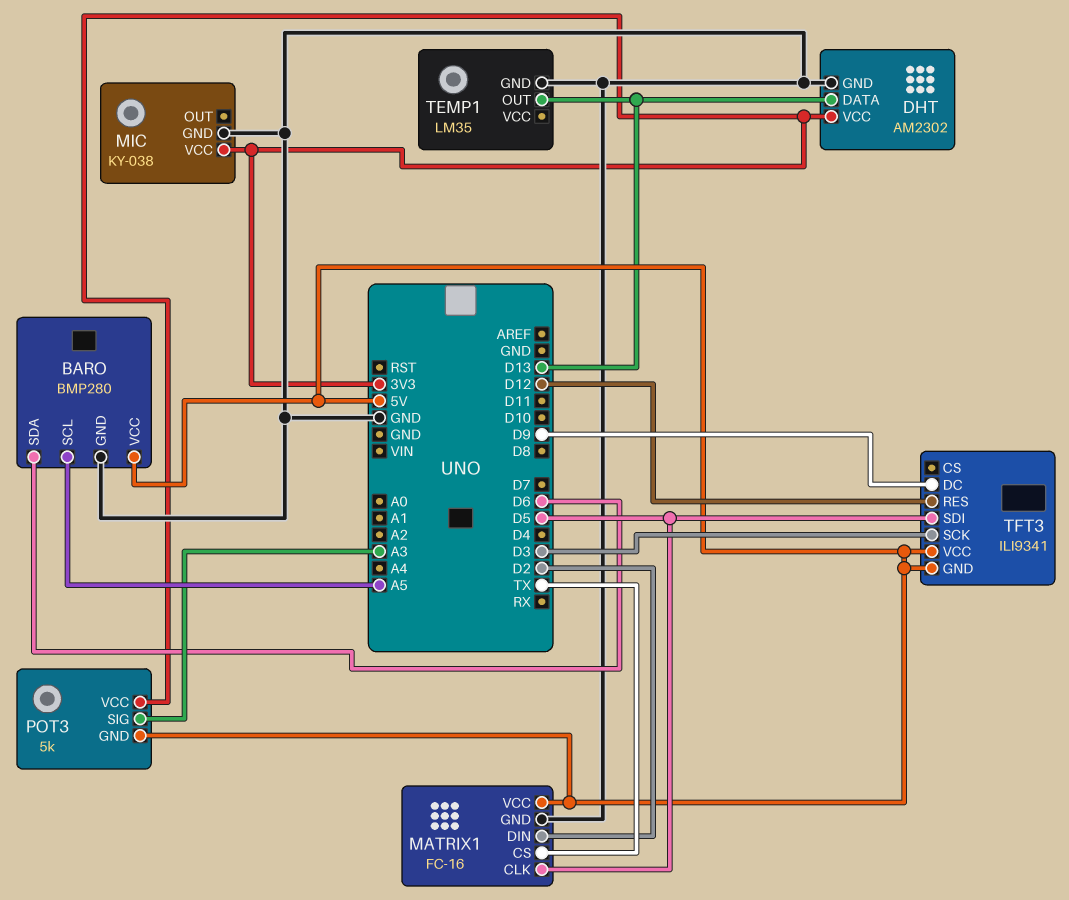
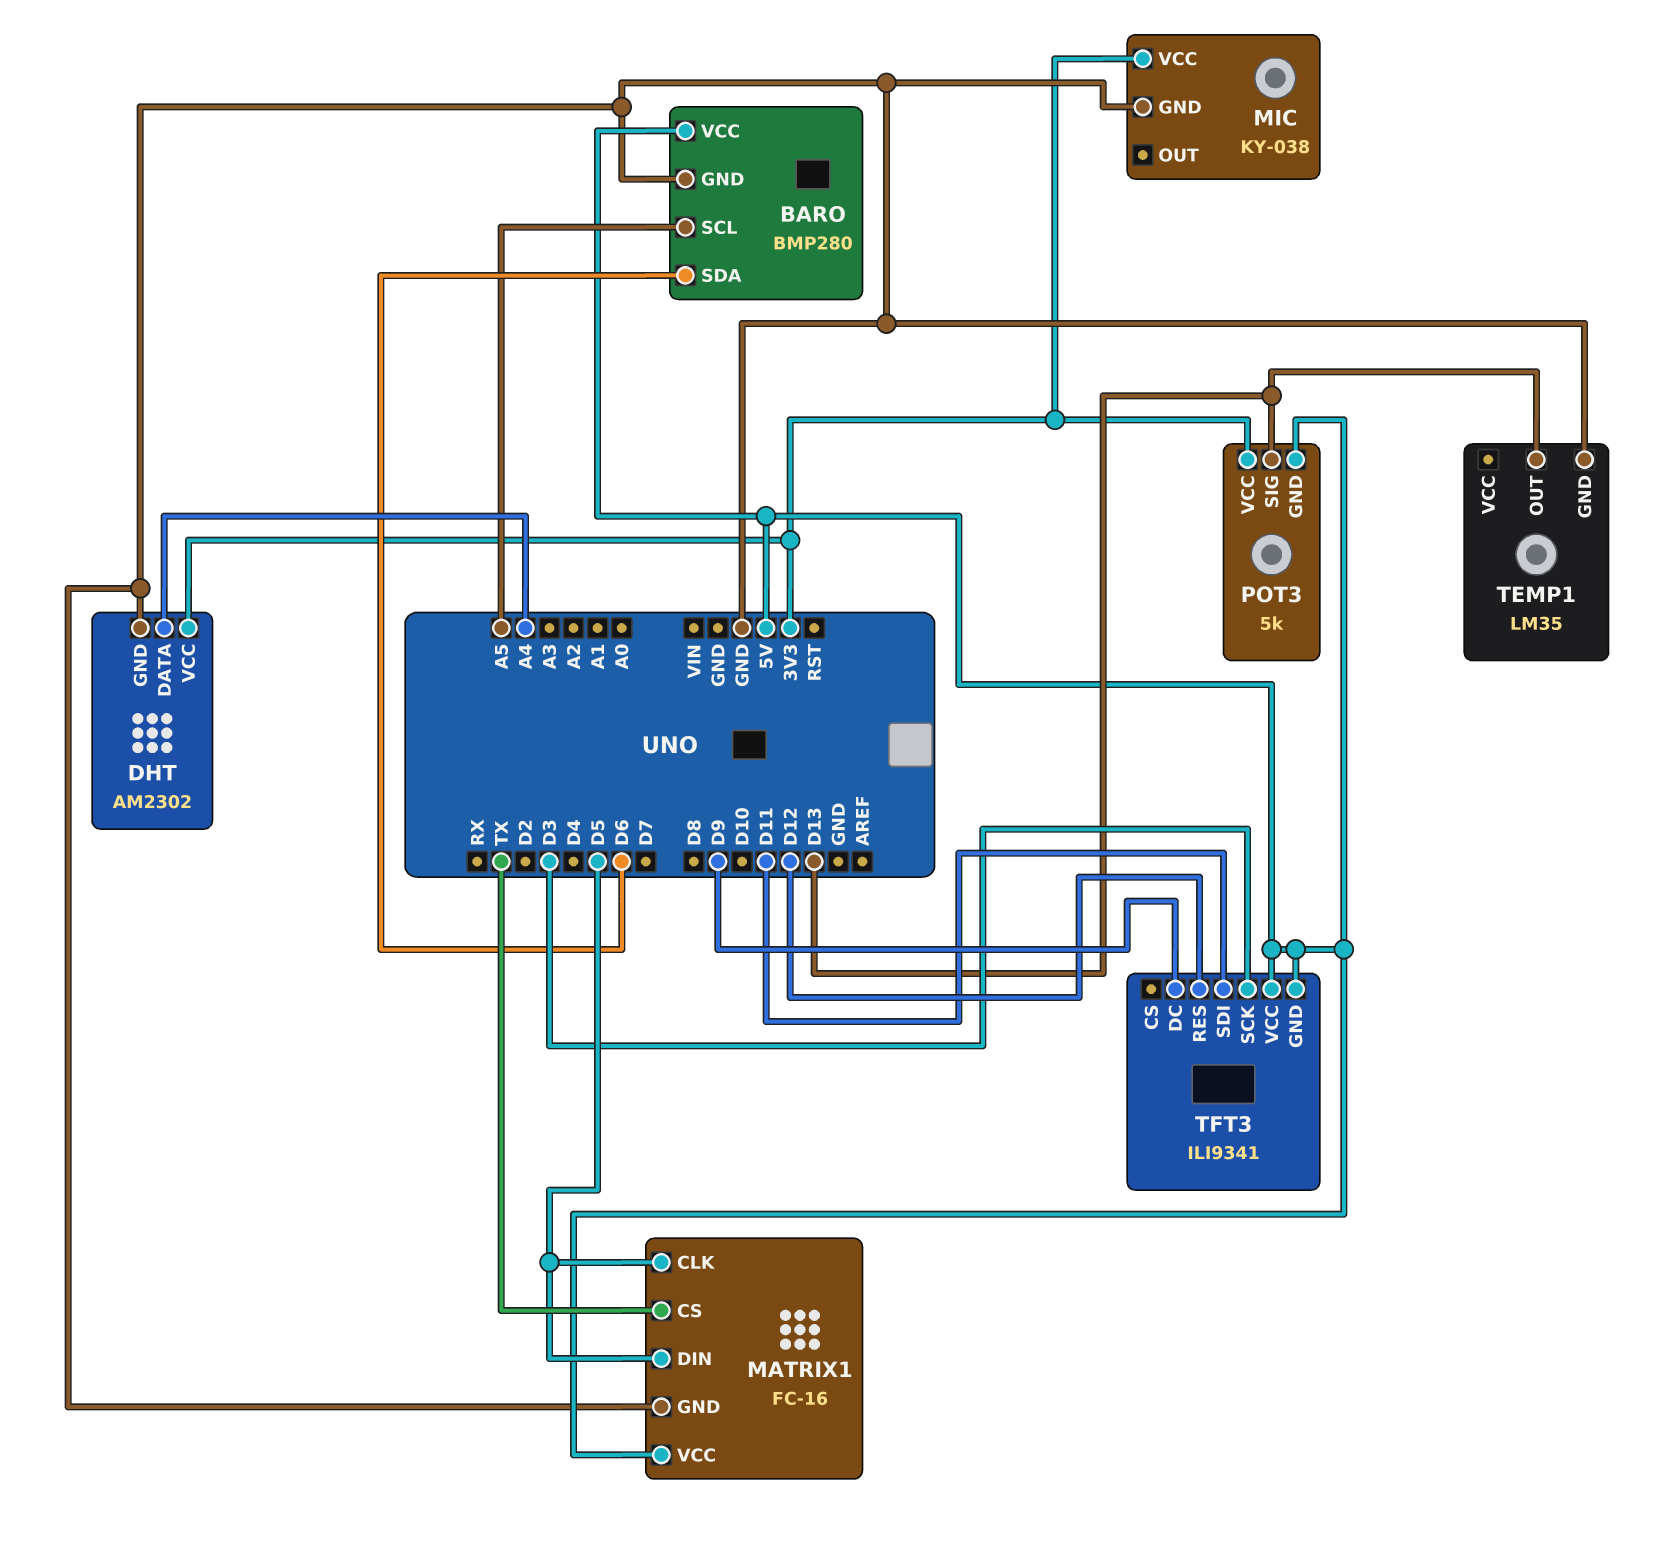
DHT pin DATA: D13 -> A4
MATRIX1 pin DIN: D2 -> D5
POT3 pin SIG: A3 -> D13
TFT3 pin SDI: D5 -> D11

